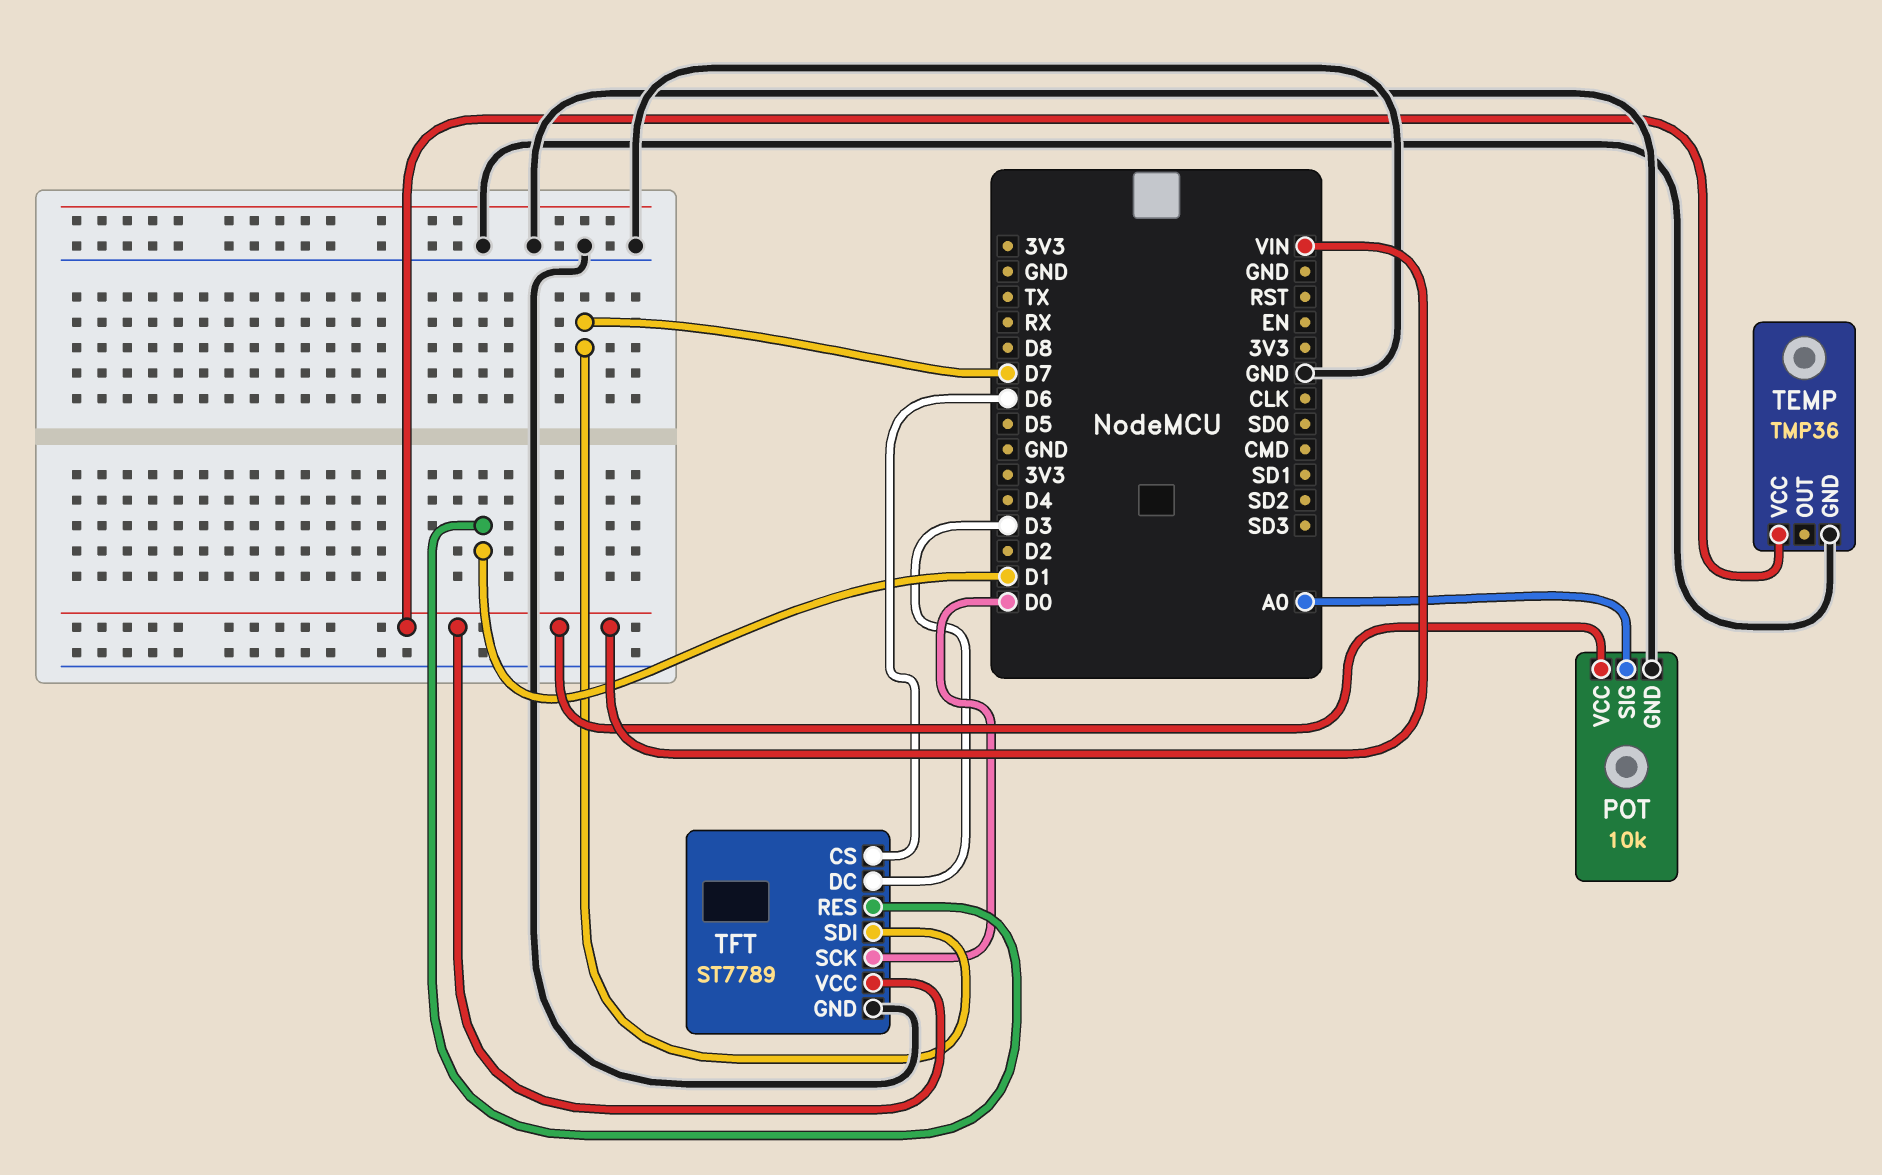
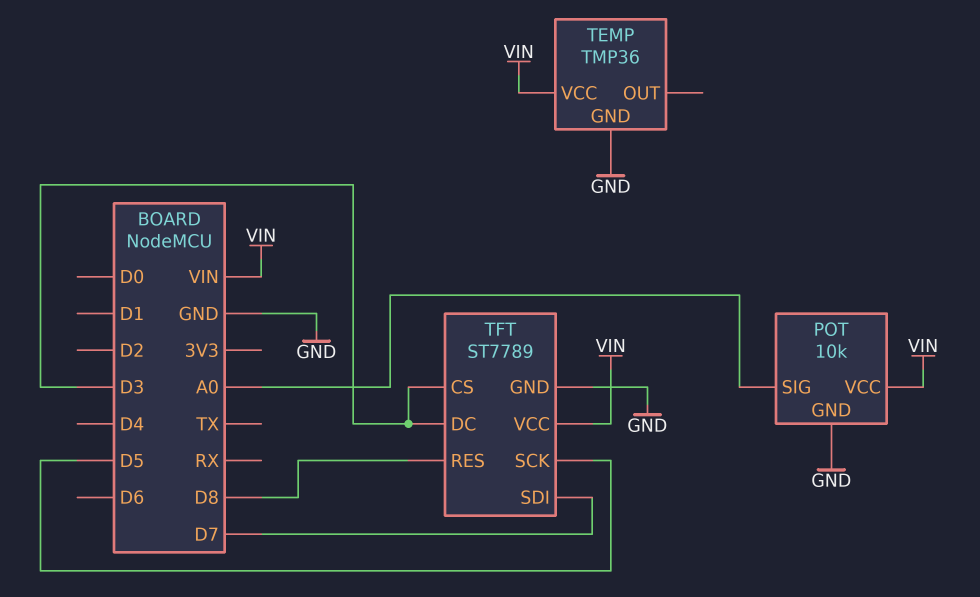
TFT pin CS: D6 -> D3
TFT pin RES: D1 -> D8
TFT pin SCK: D0 -> D5

